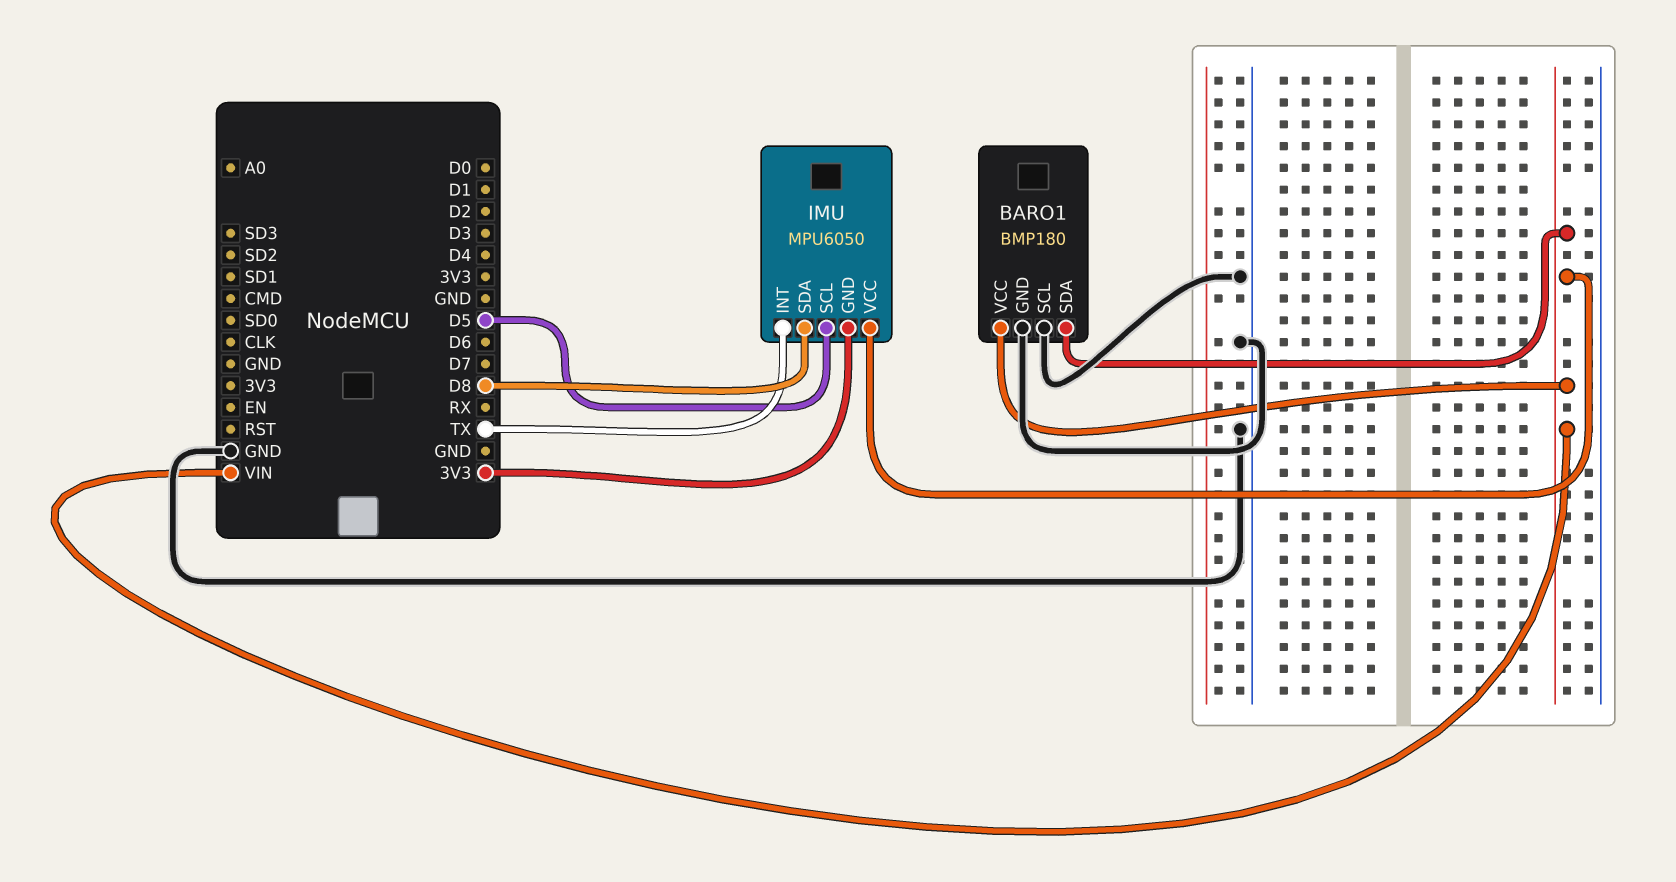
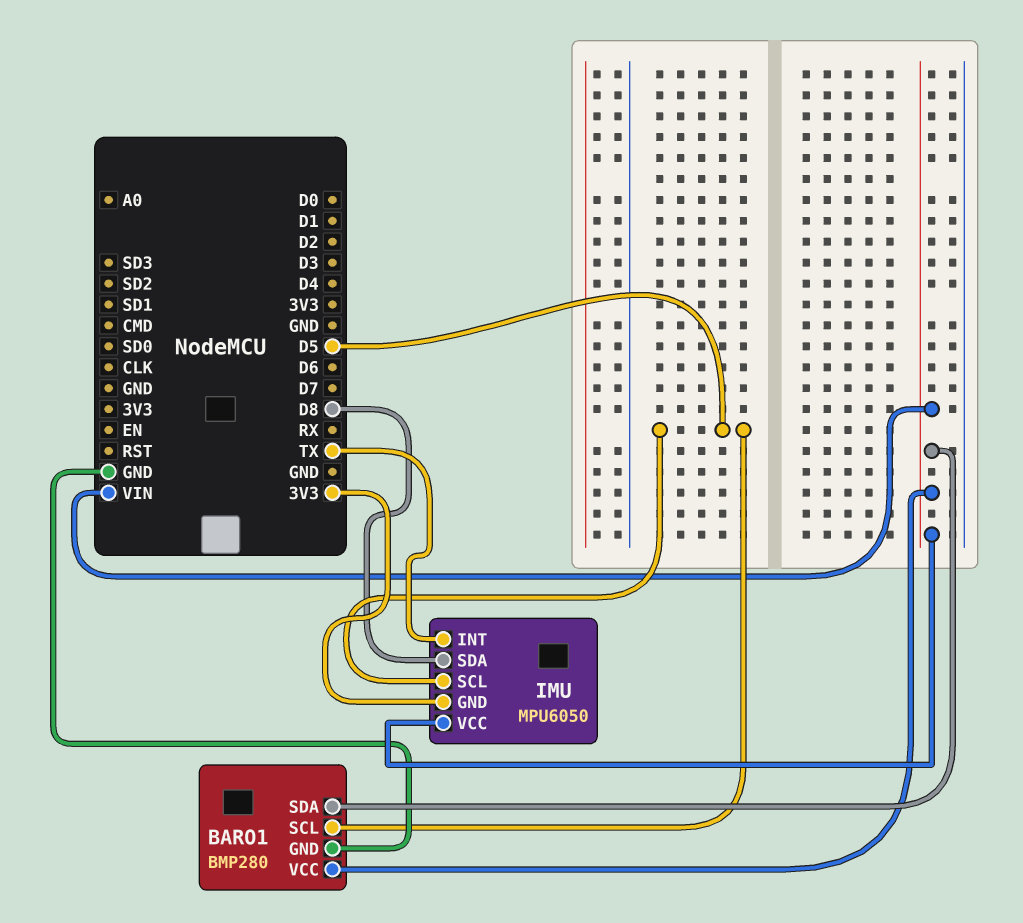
BARO1: BMP180 -> BMP280
BARO1 pin SCL: GND -> D5

